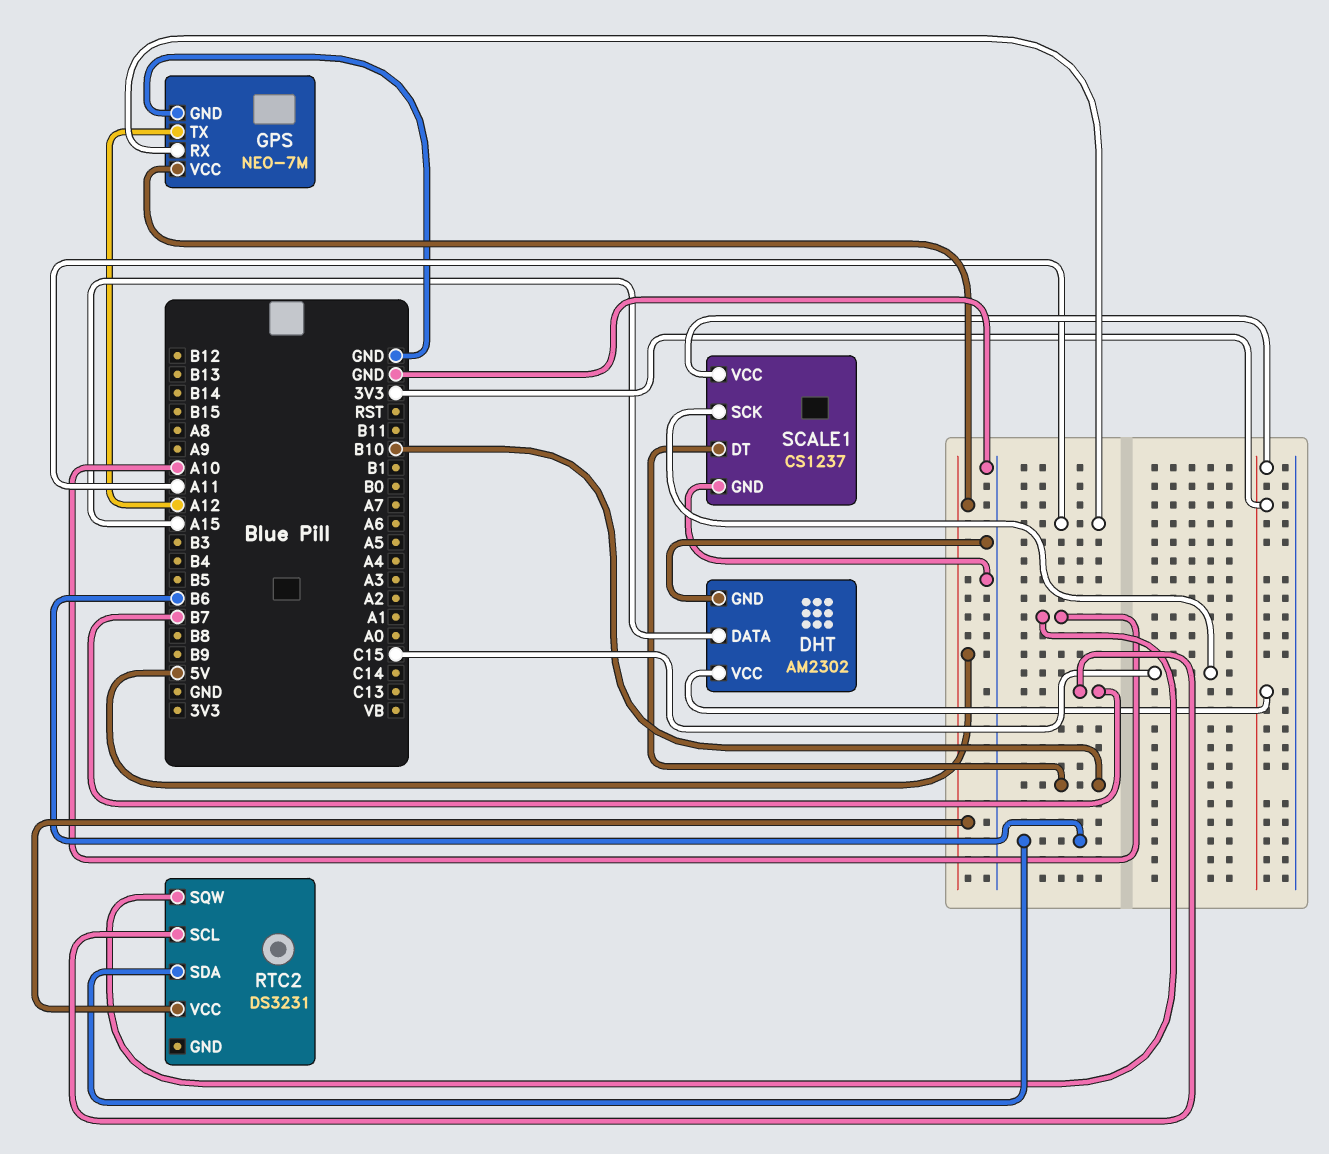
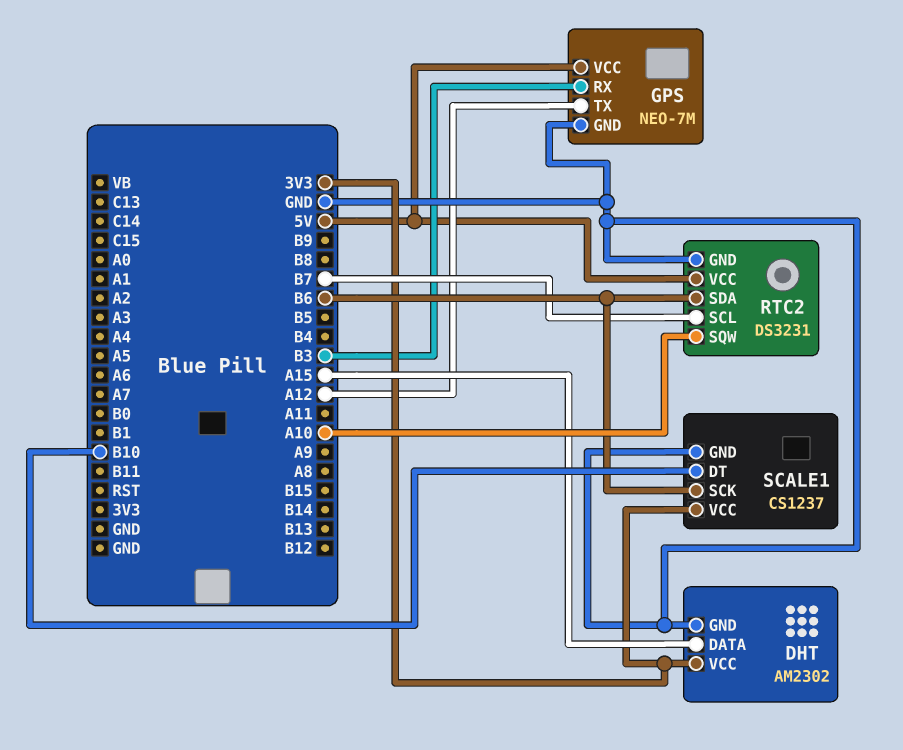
GPS pin RX: A11 -> B3
RTC2 pin GND: none -> GND
SCALE1 pin SCK: C15 -> B6

